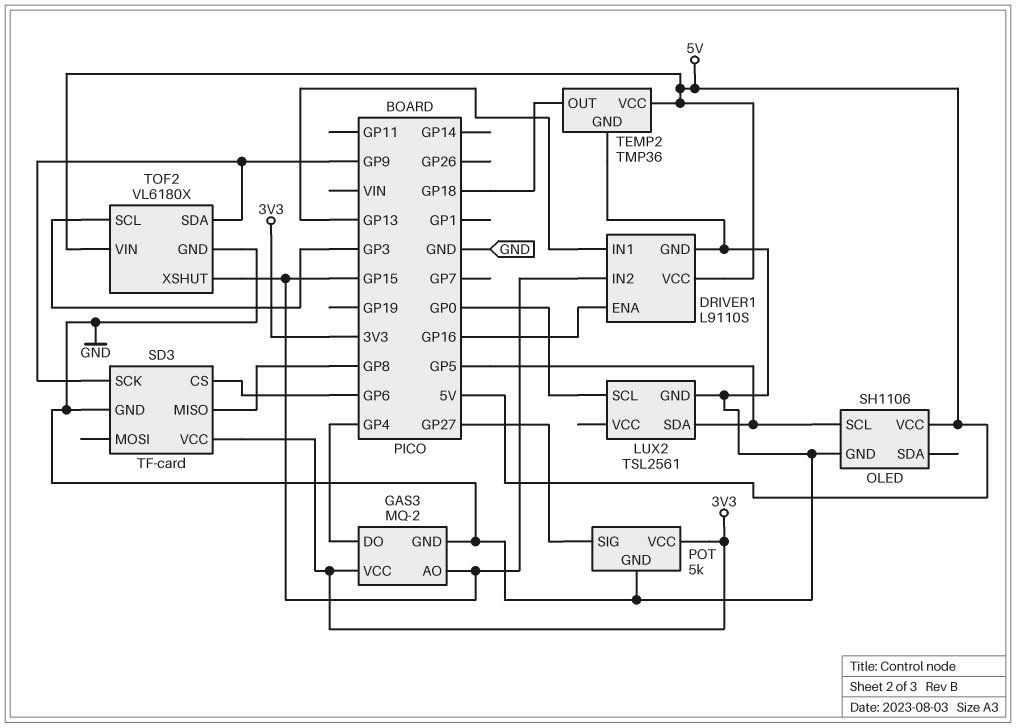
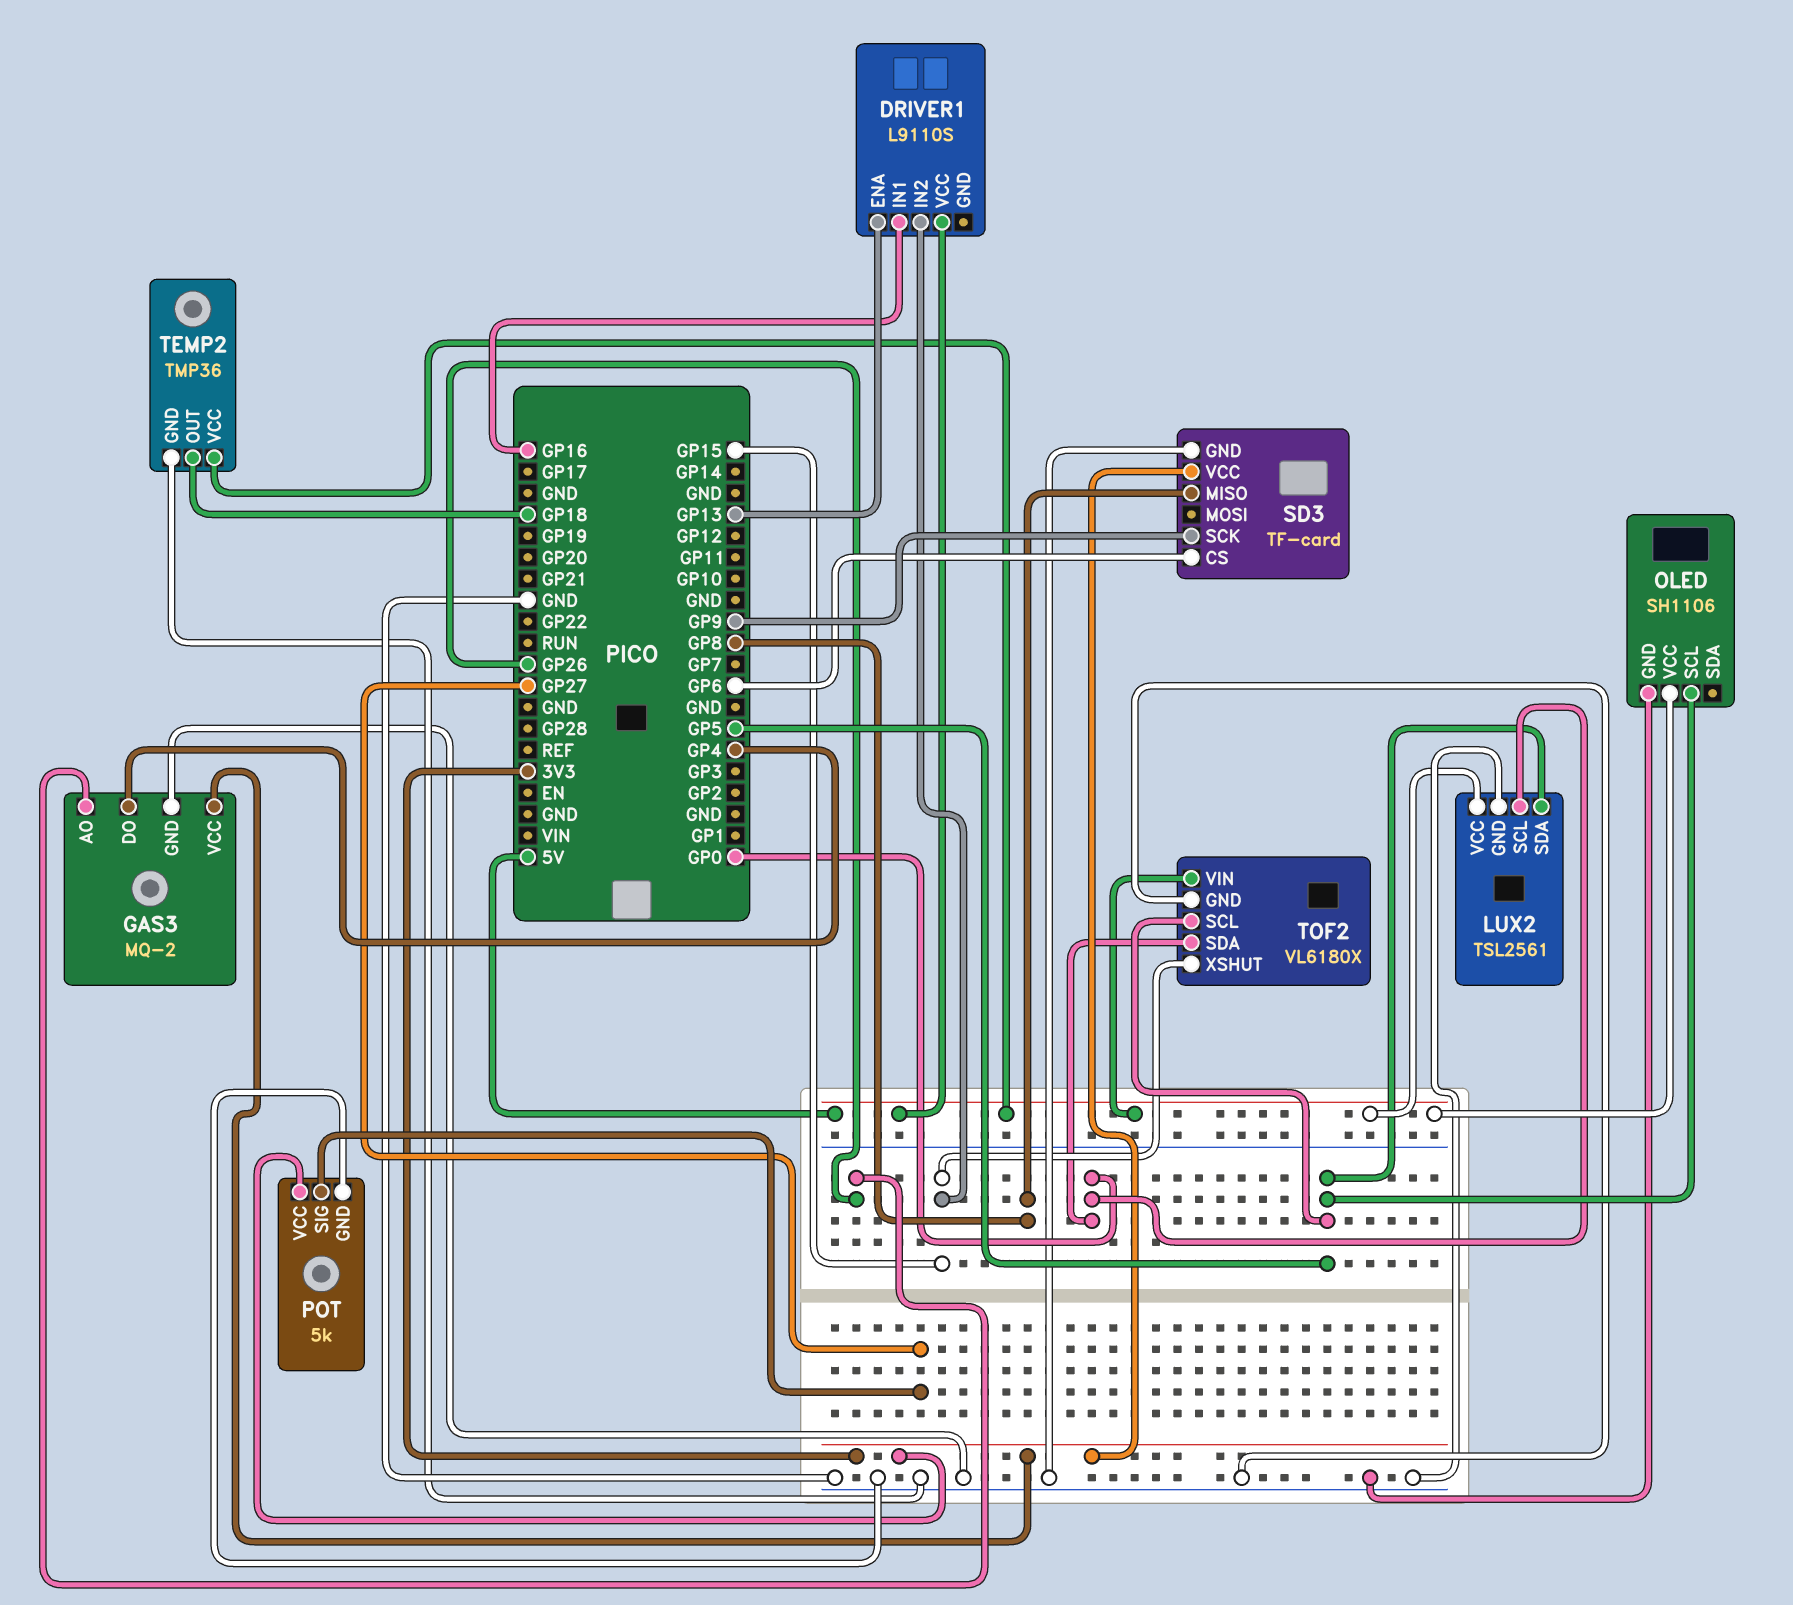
DRIVER1 pin ENA: GP16 -> GP13
DRIVER1 pin GND: GND -> none
DRIVER1 pin IN1: GP13 -> GP16
GAS3 pin AO: GP15 -> GP26
LUX2 pin VCC: none -> 5V
TOF2 pin SCL: GP3 -> GP5
TOF2 pin SDA: GP9 -> GP0

